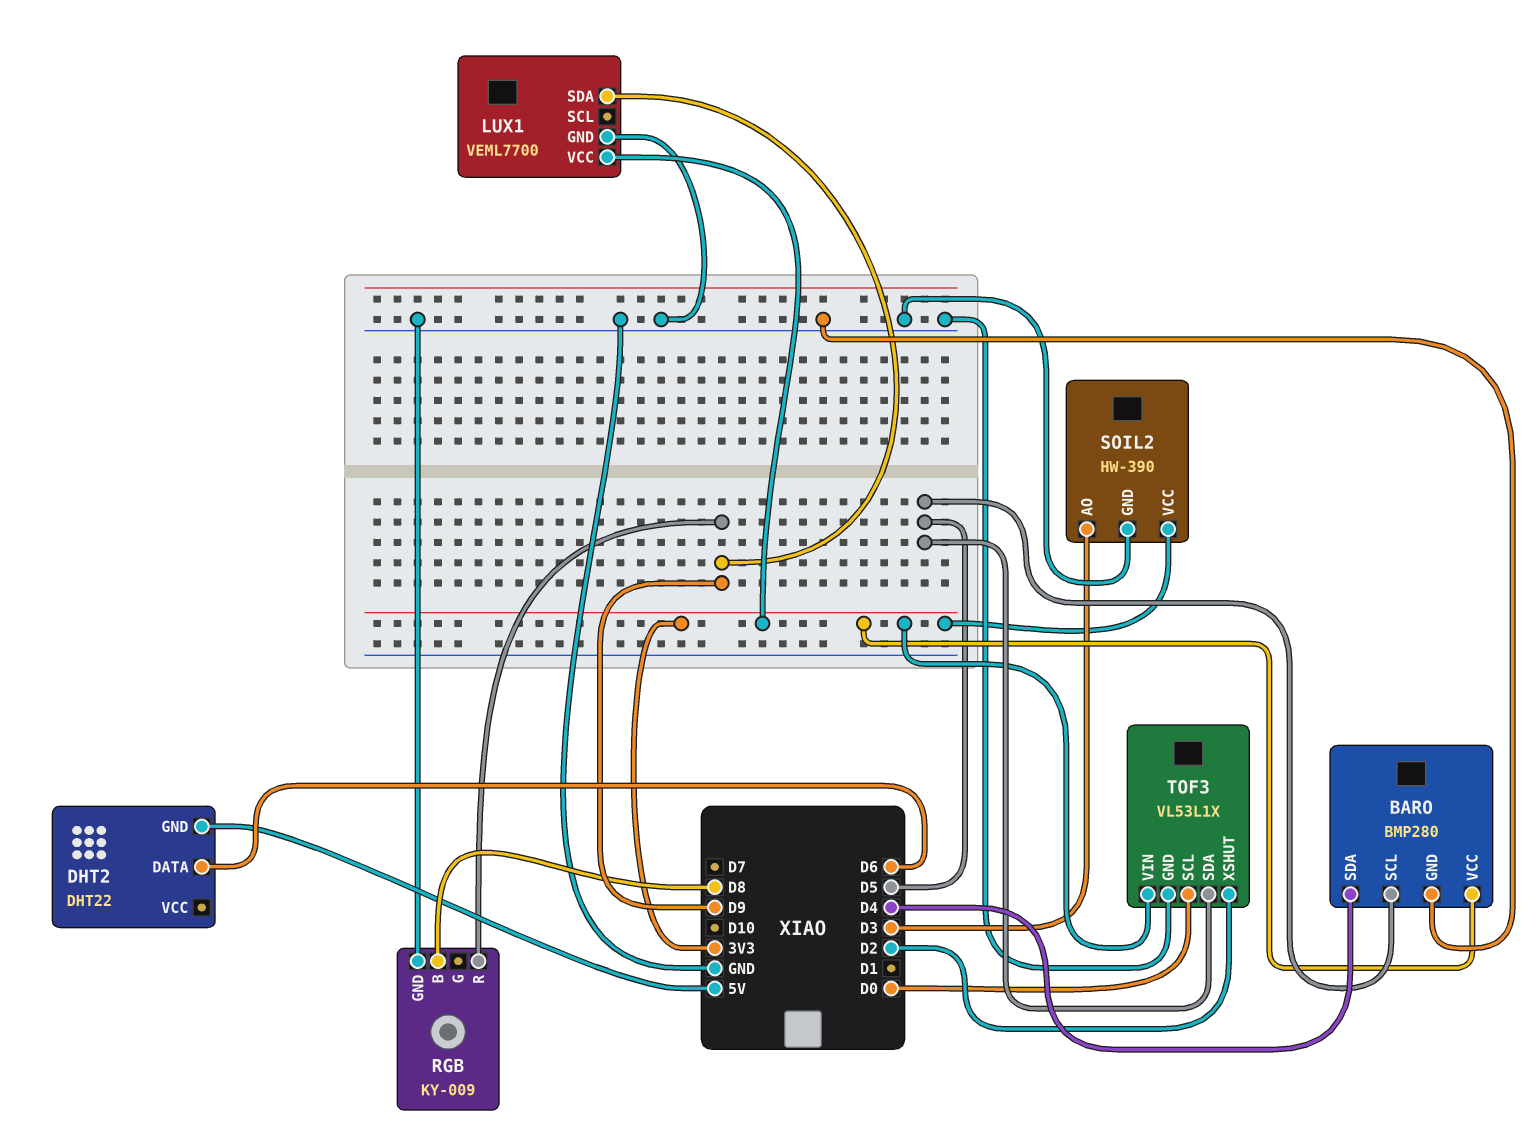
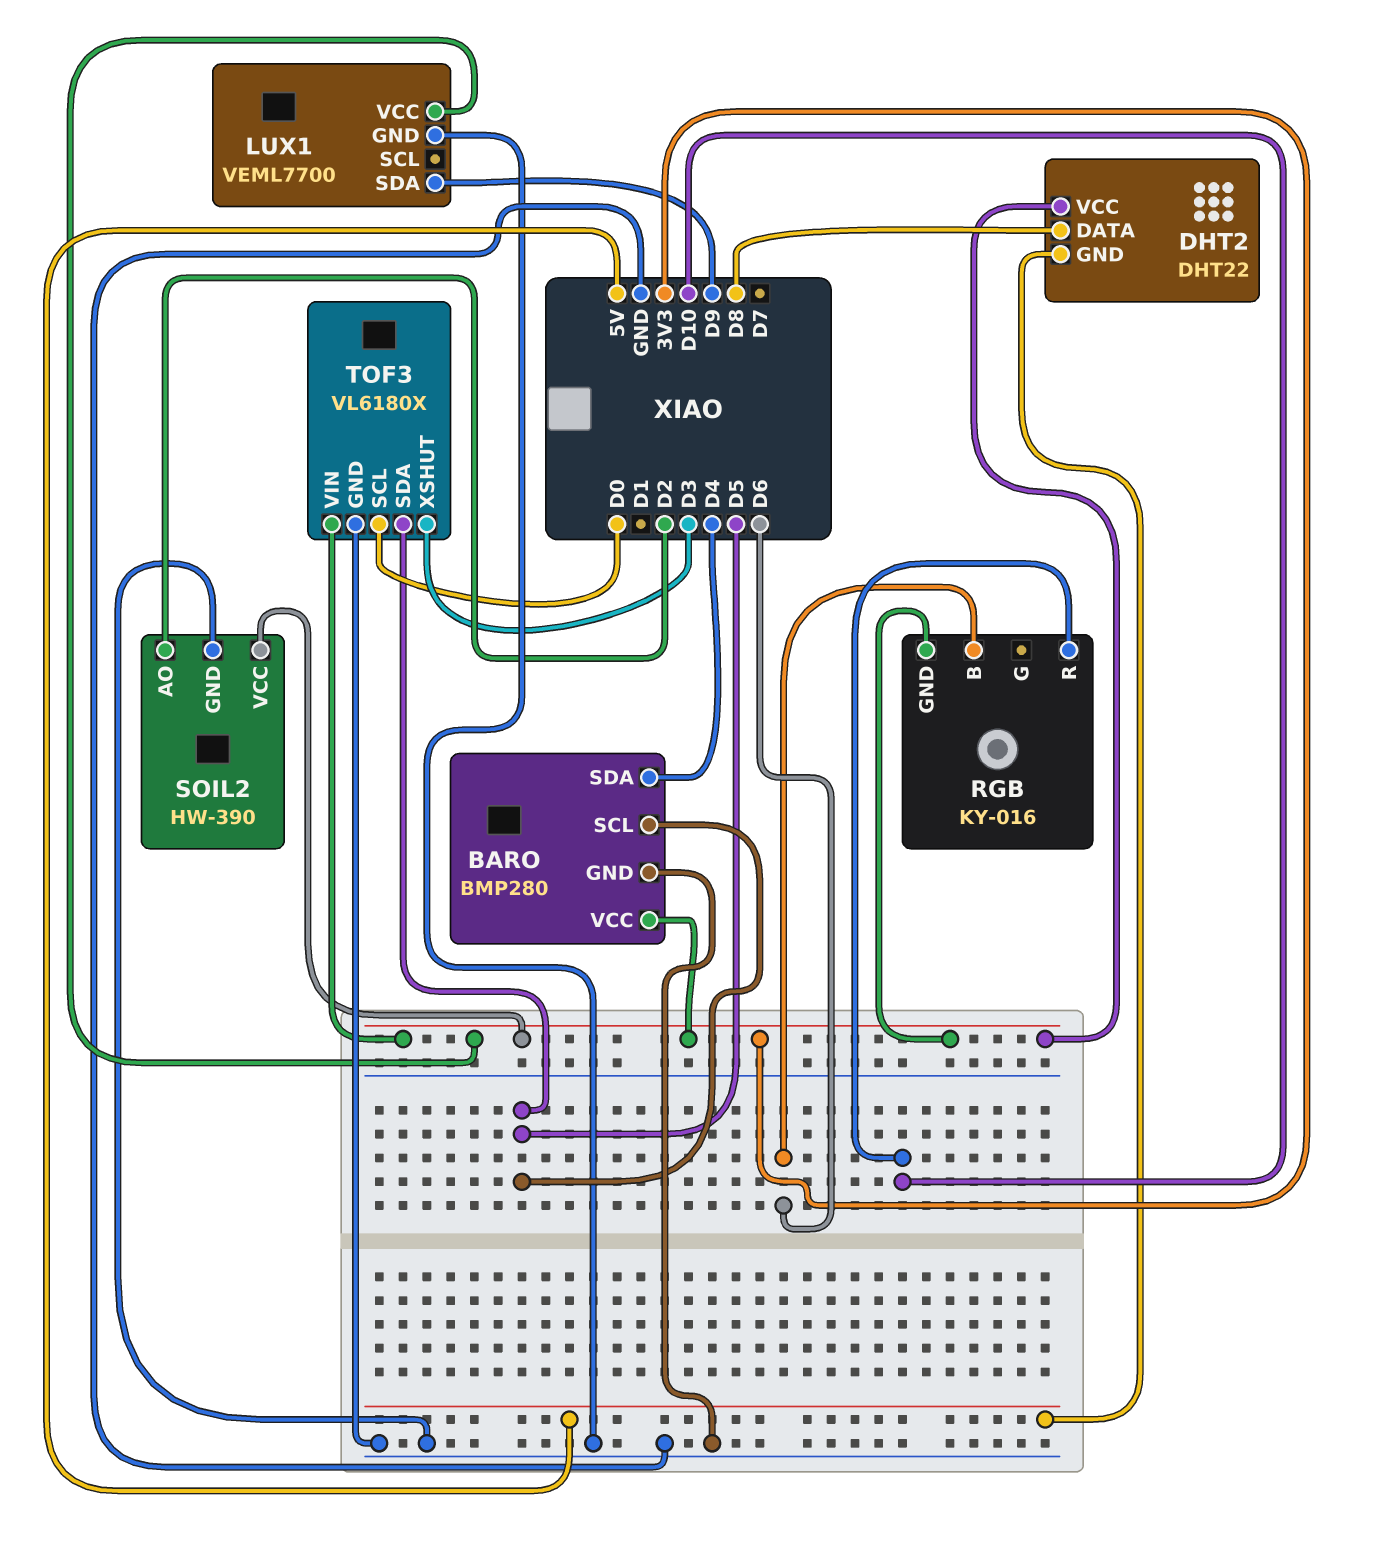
DHT2 pin DATA: D6 -> D8
DHT2 pin VCC: none -> 3V3
RGB: KY-009 -> KY-016
RGB pin B: D8 -> D6
RGB pin GND: GND -> 3V3
RGB pin R: D9 -> D10
SOIL2 pin AO: D3 -> D2
TOF3: VL53L1X -> VL6180X
TOF3 pin XSHUT: D2 -> D3

